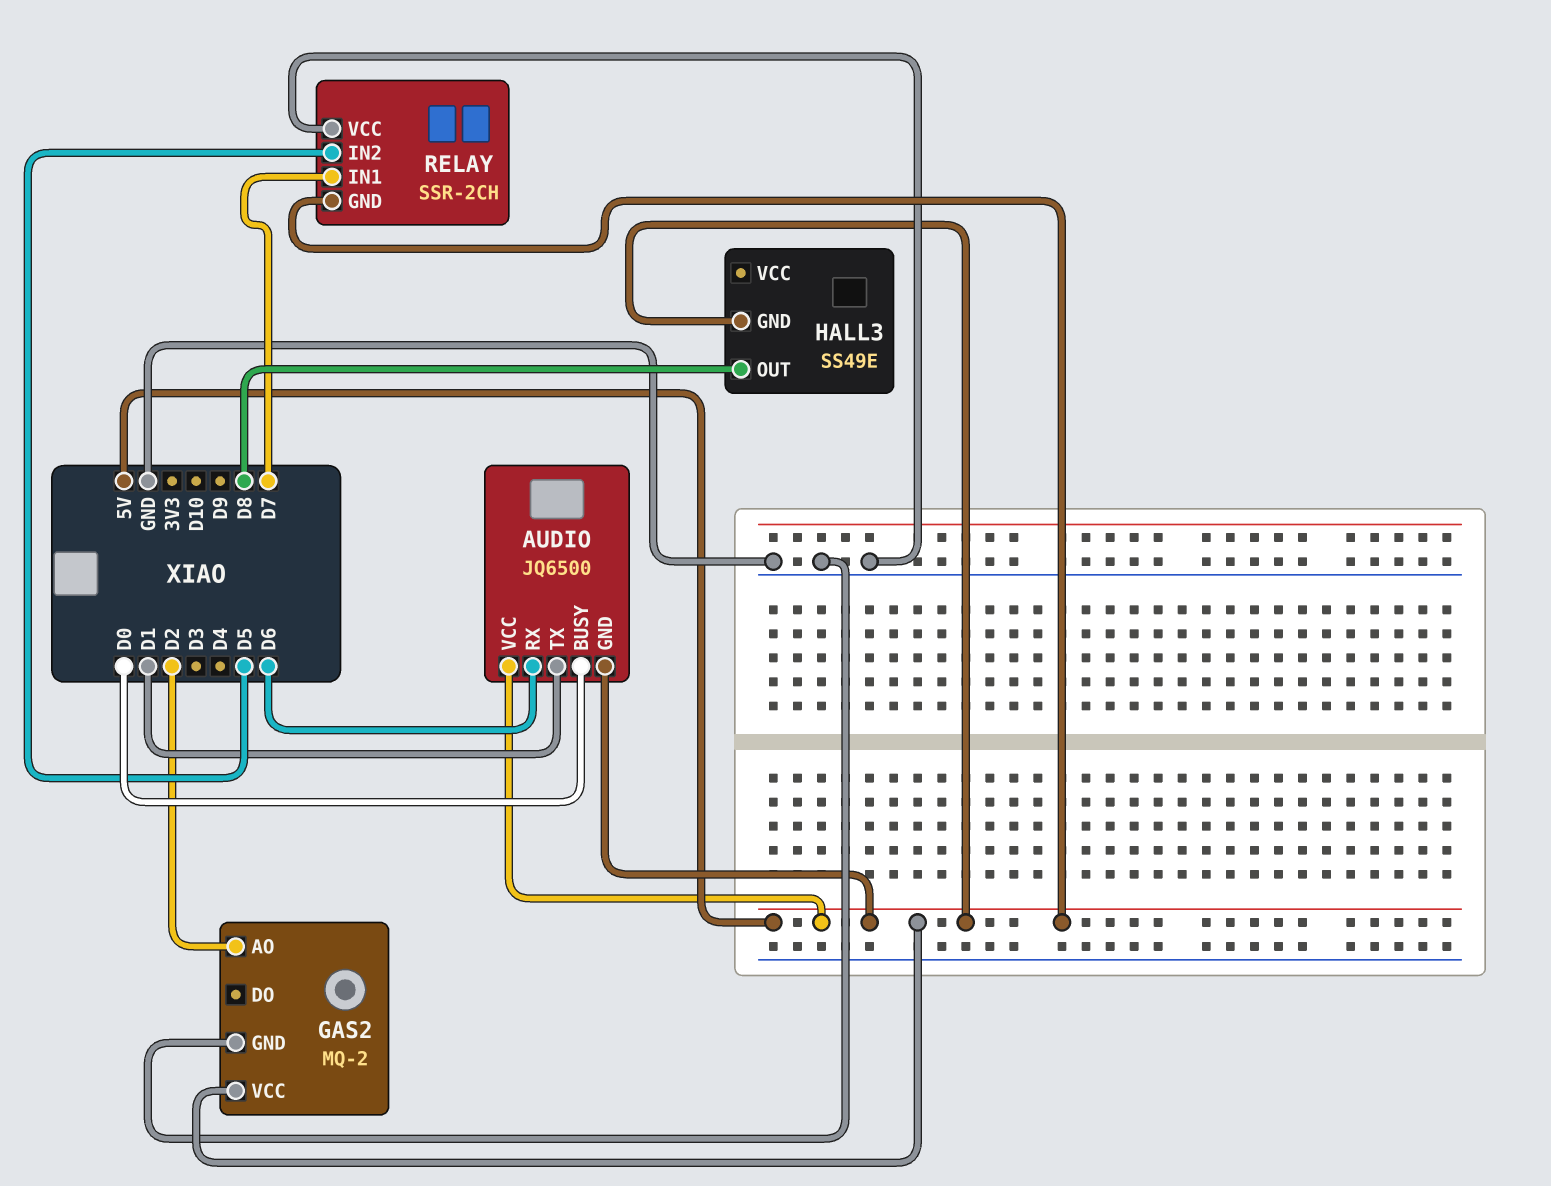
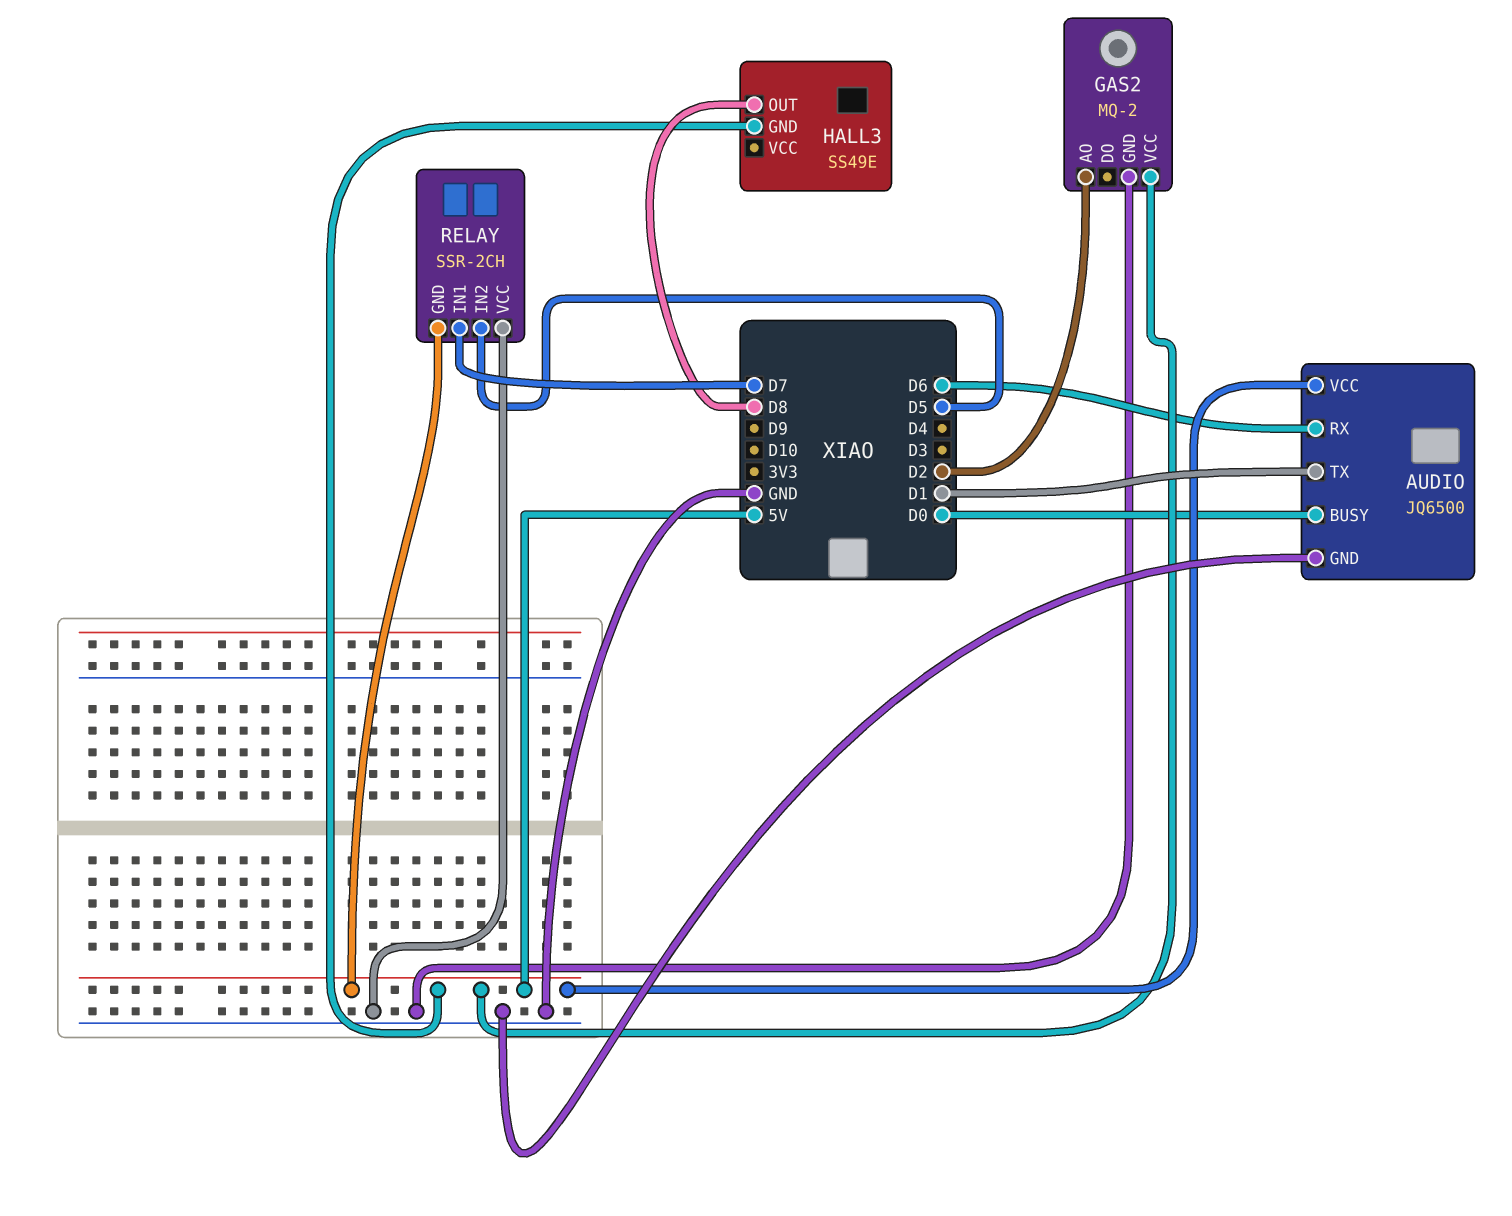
AUDIO pin GND: 5V -> GND

